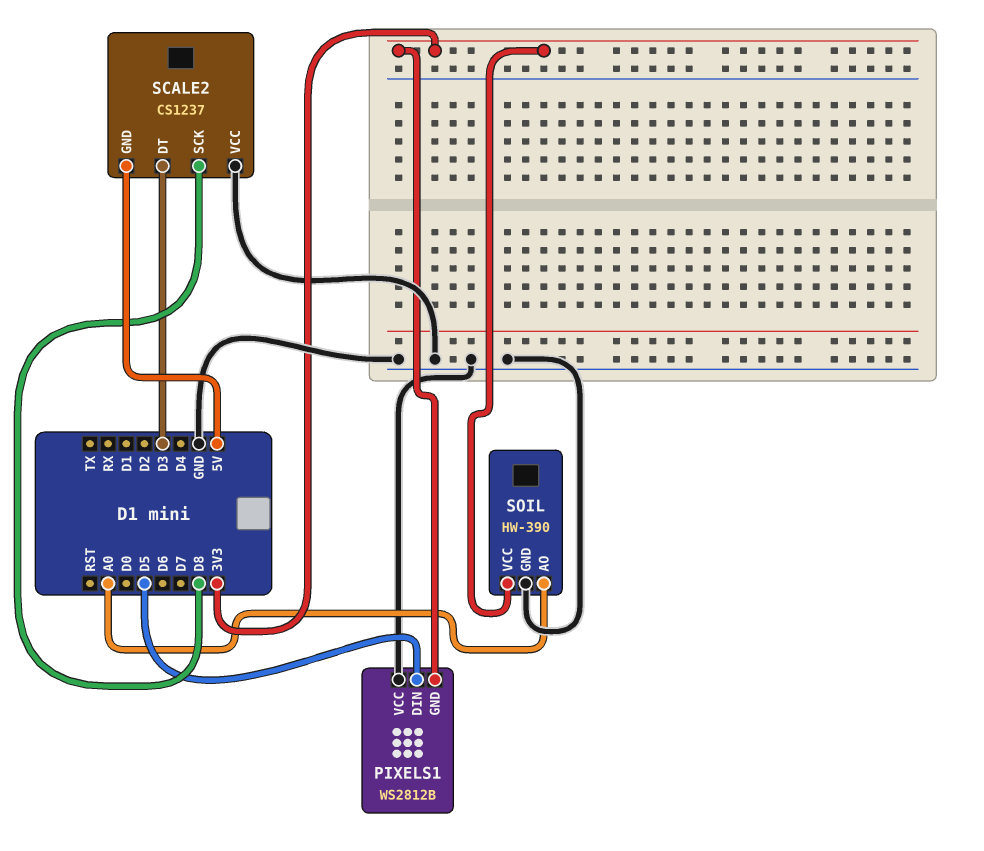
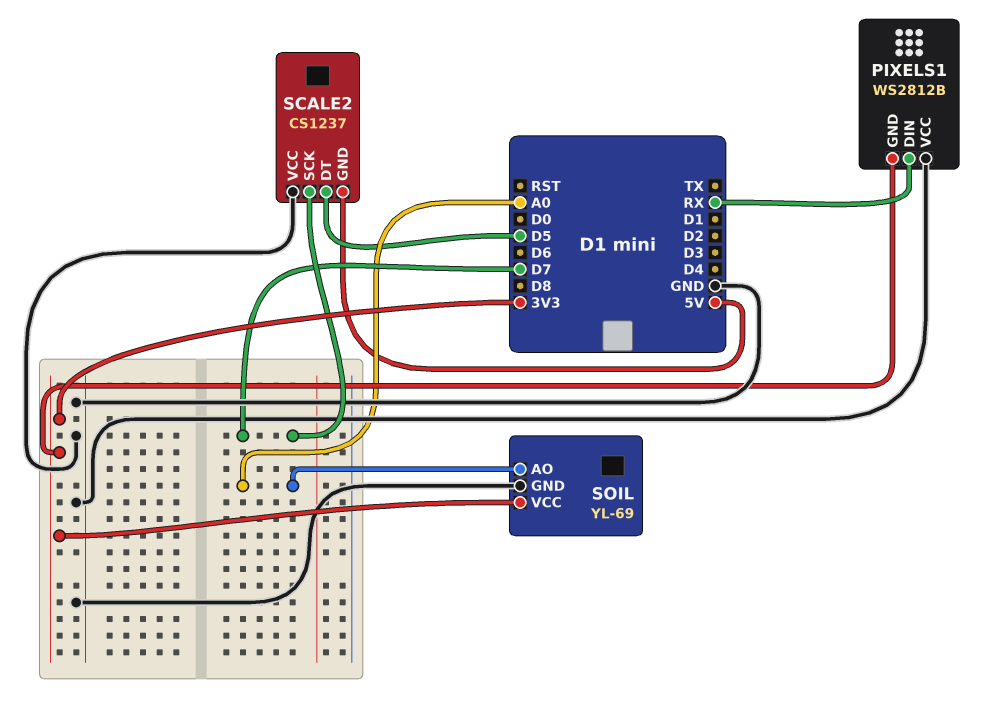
PIXELS1 pin DIN: D5 -> RX
SCALE2 pin DT: D3 -> D5
SCALE2 pin SCK: D8 -> D7
SOIL: HW-390 -> YL-69

